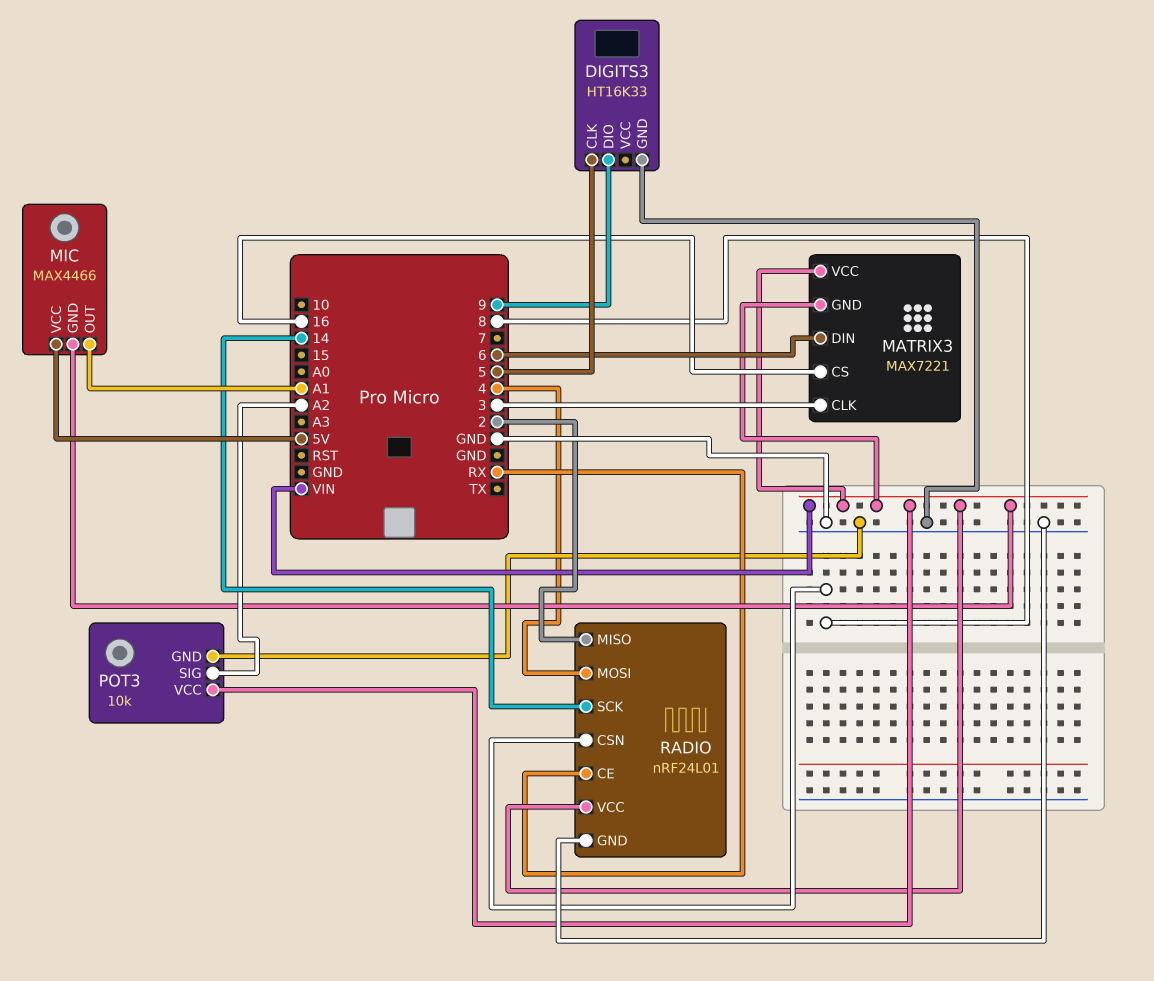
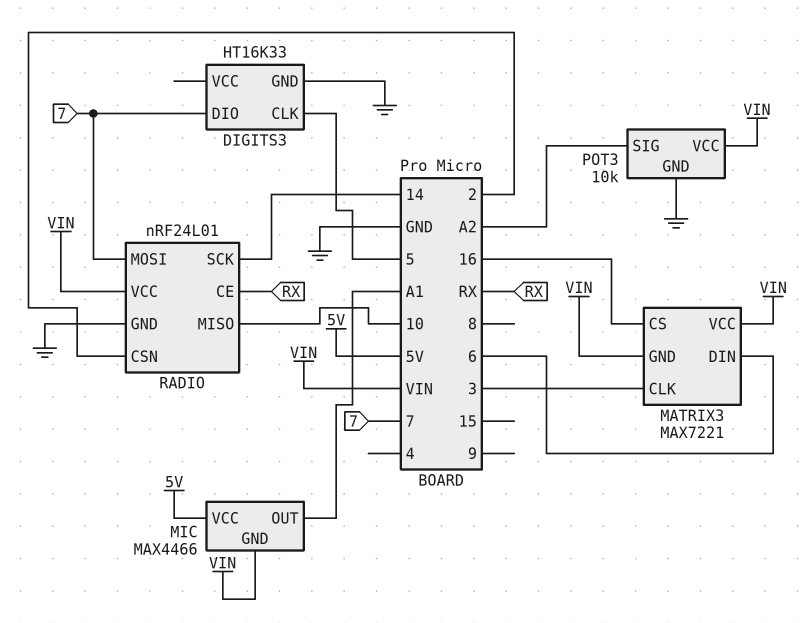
DIGITS3 pin DIO: 9 -> 7
RADIO pin CSN: 8 -> 2
RADIO pin MISO: 2 -> 10
RADIO pin MOSI: 4 -> 7

